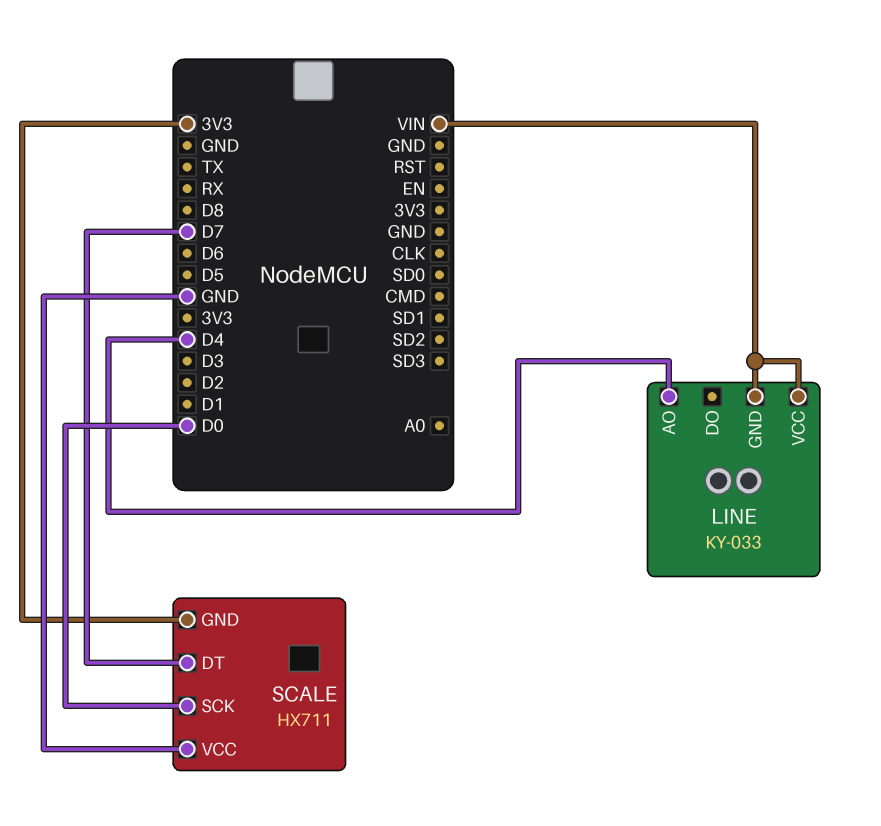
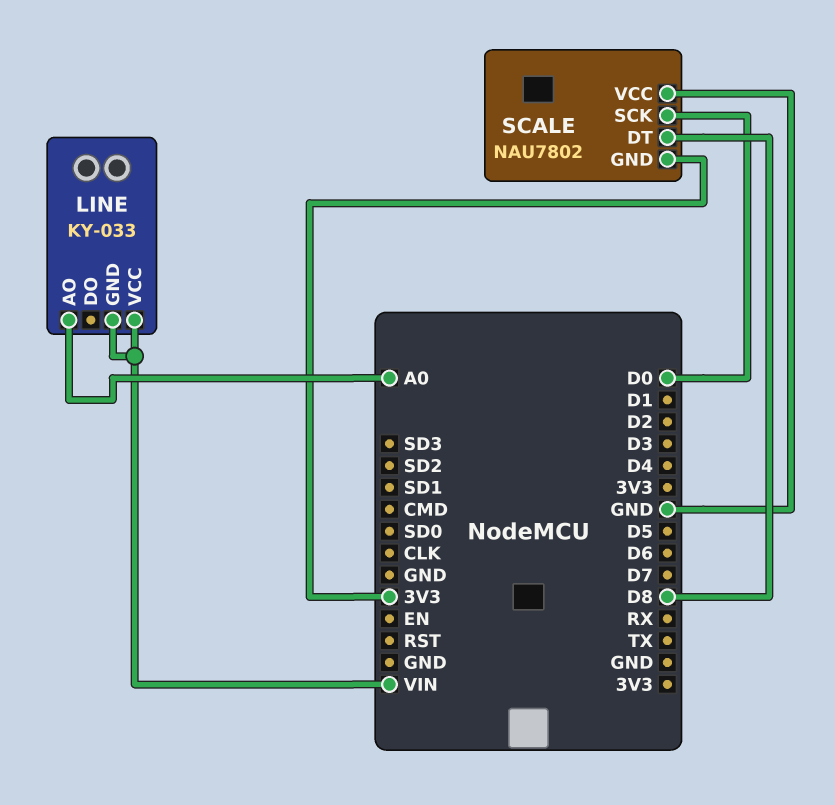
LINE pin AO: D4 -> A0
SCALE: HX711 -> NAU7802
SCALE pin DT: D7 -> D8

